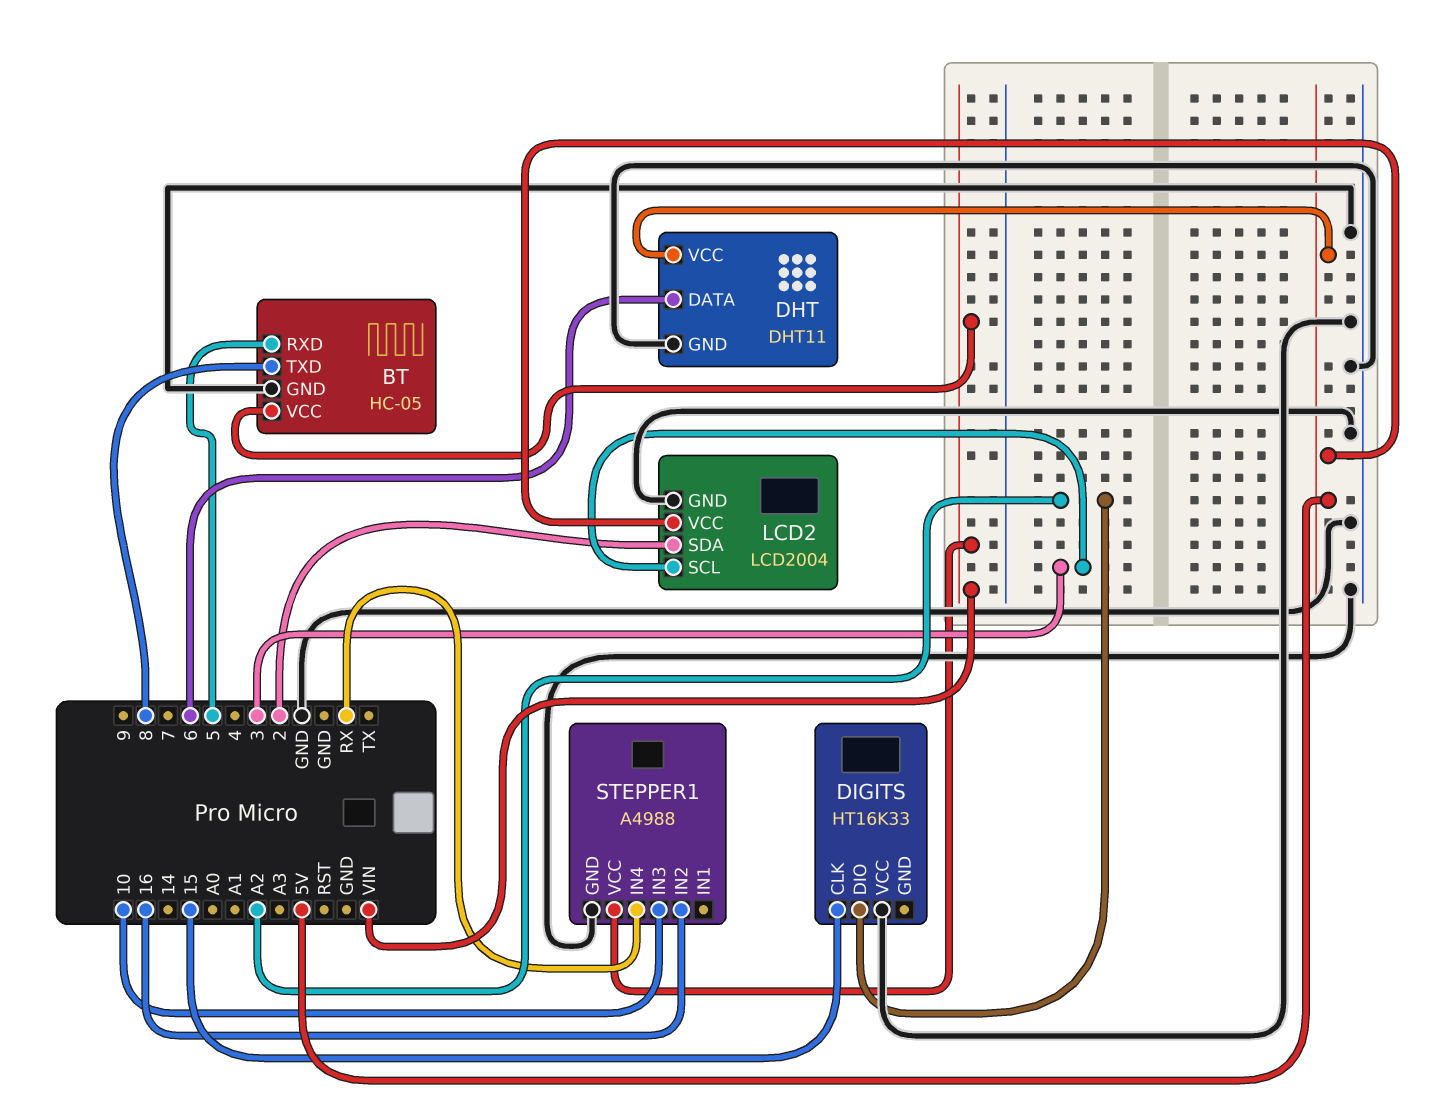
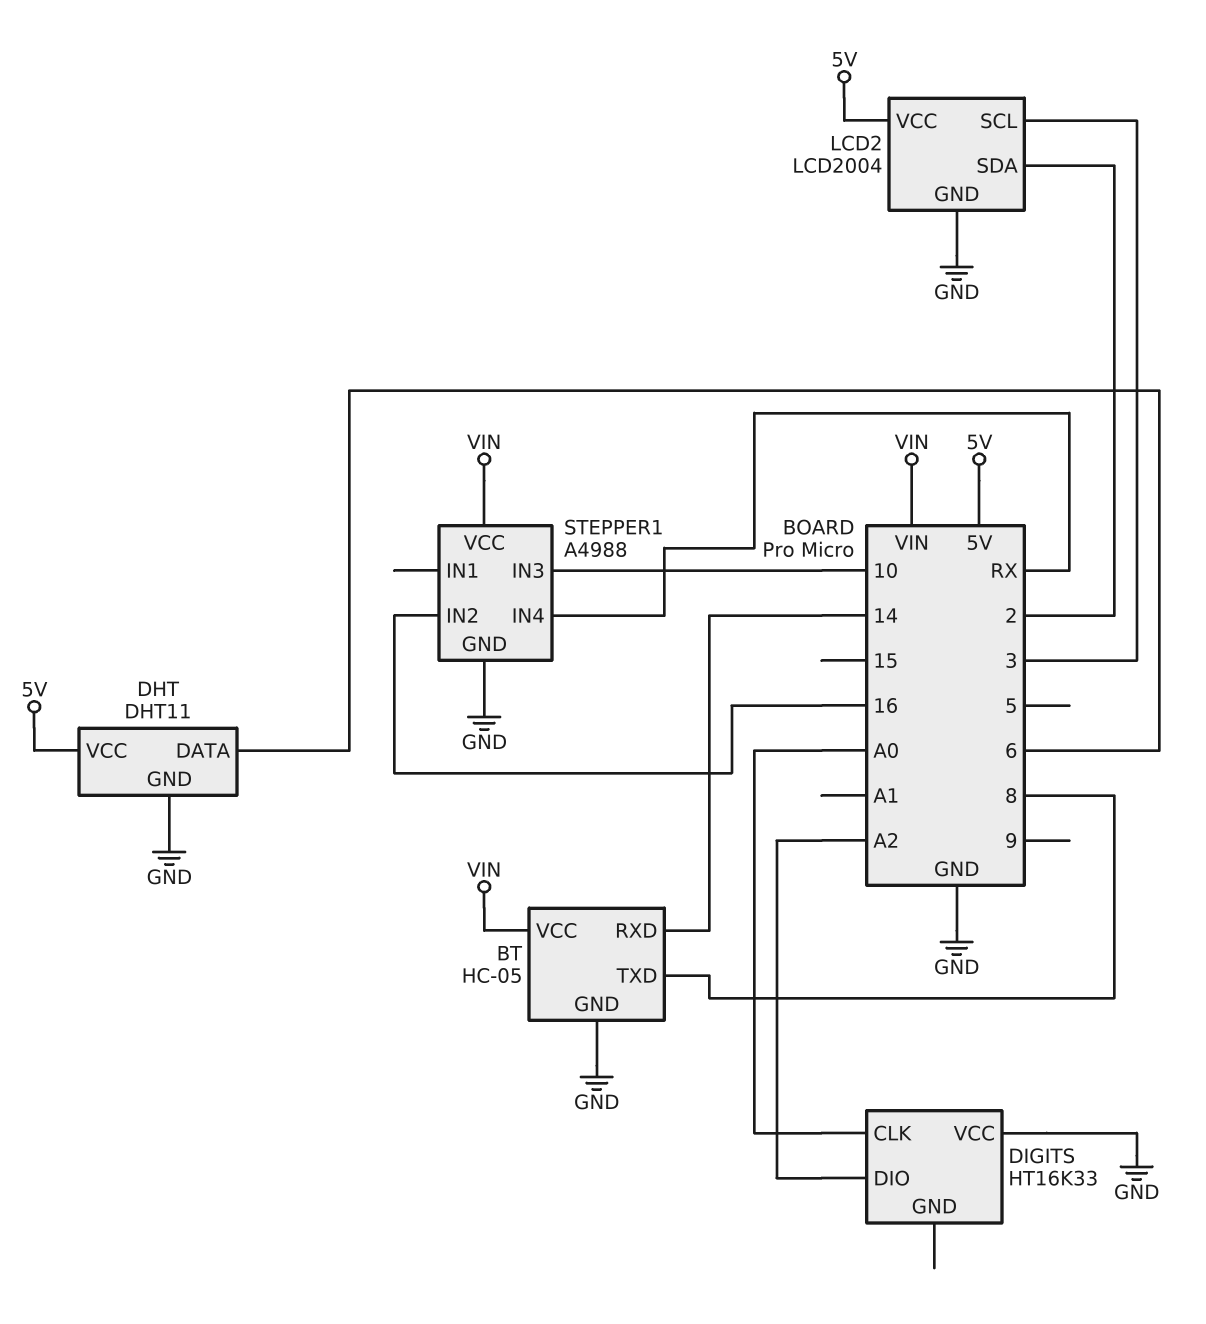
BT pin RXD: 5 -> 14
DIGITS pin CLK: 15 -> A0

